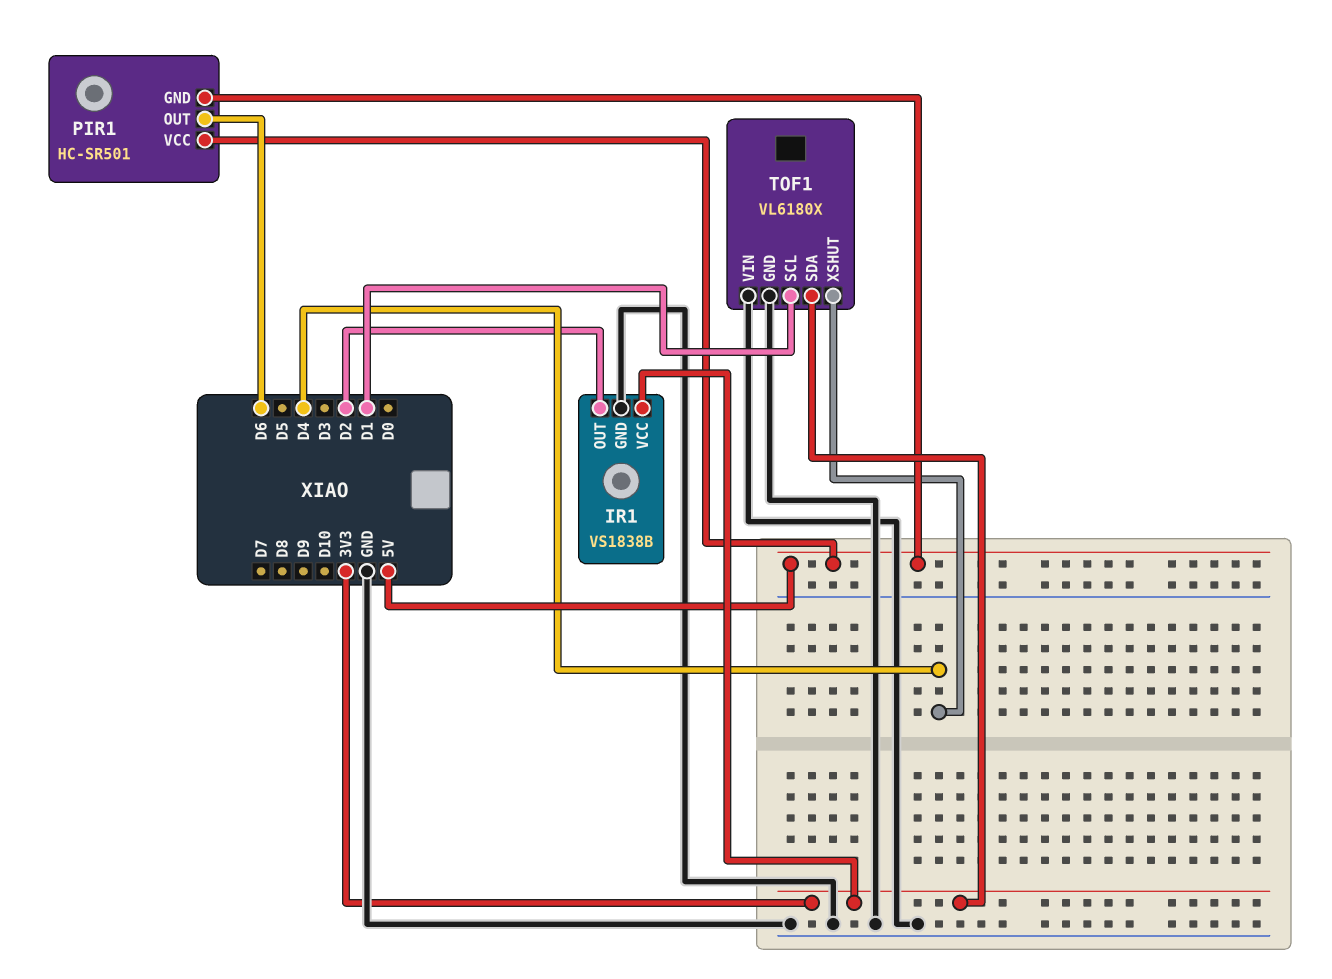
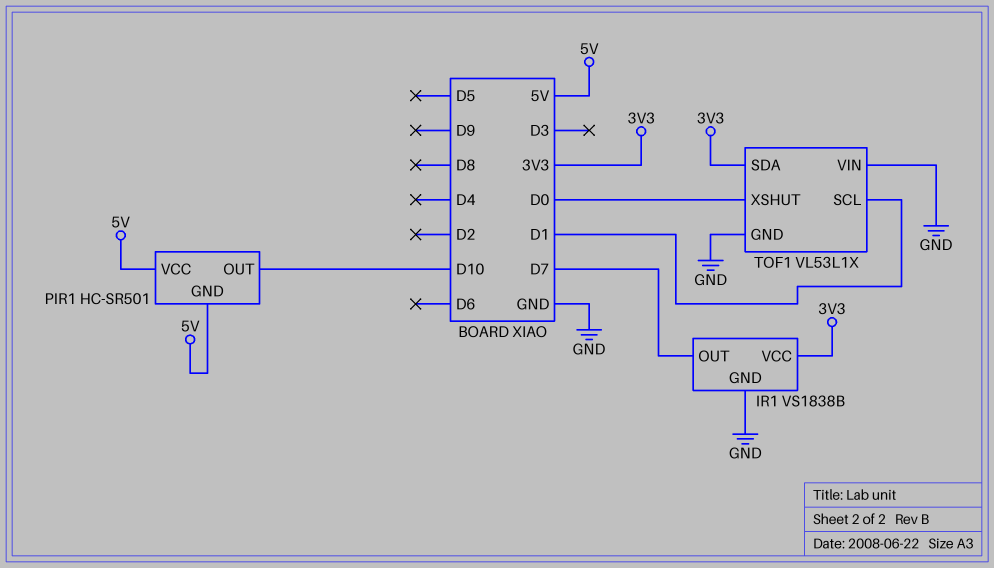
IR1 pin OUT: D2 -> D7
PIR1 pin OUT: D6 -> D10
TOF1: VL6180X -> VL53L1X
TOF1 pin XSHUT: D4 -> D0

